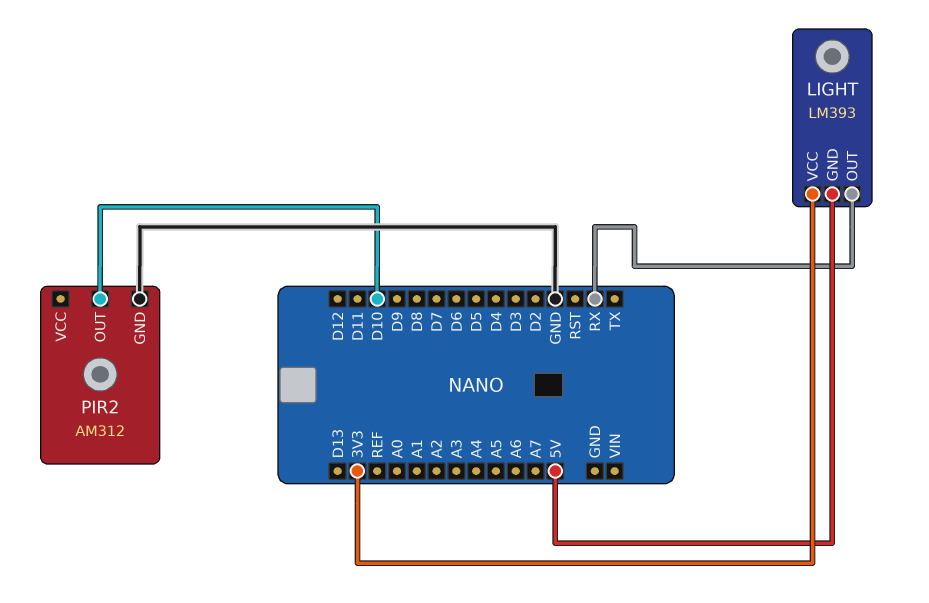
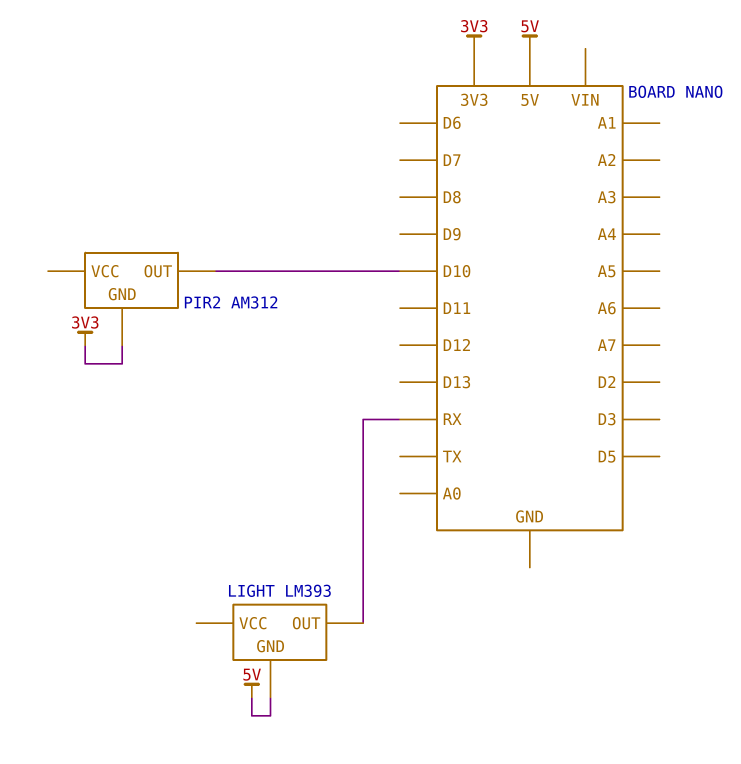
LIGHT pin VCC: 3V3 -> none
PIR2 pin GND: GND -> 3V3

